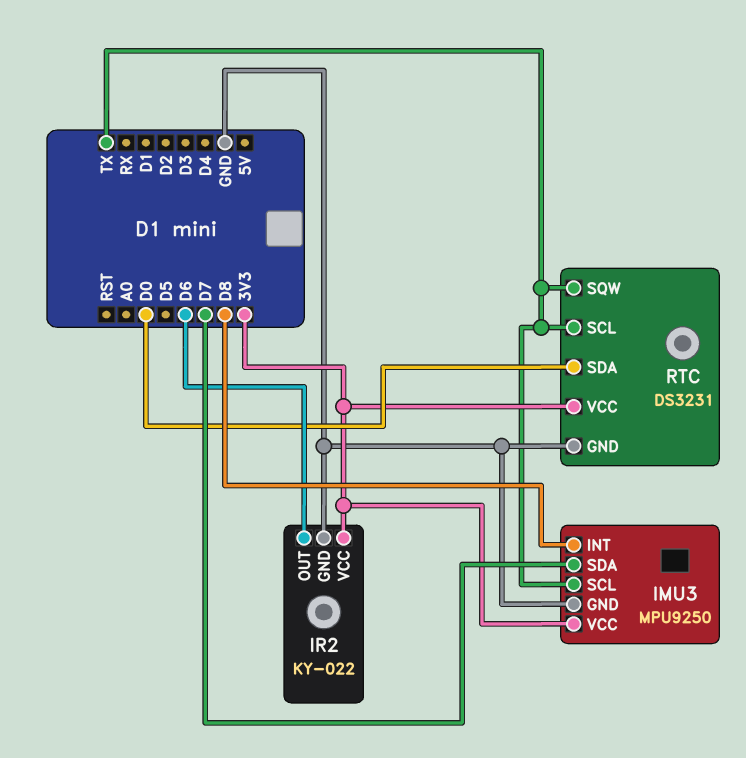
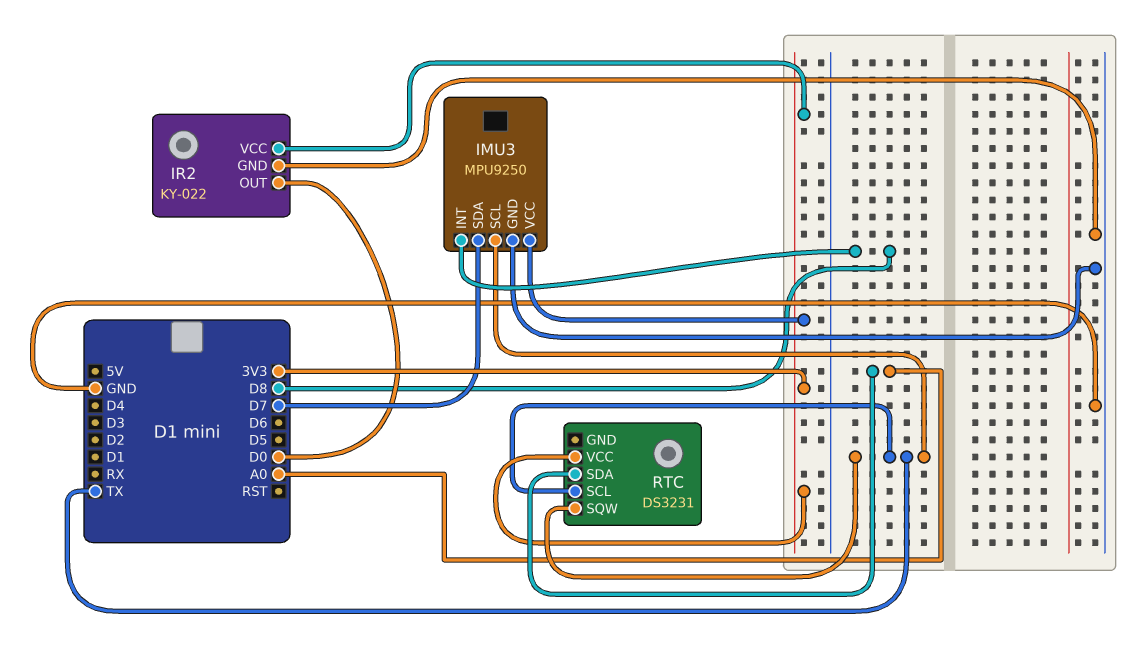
IR2 pin OUT: D6 -> D0
RTC pin GND: GND -> none
RTC pin SDA: D0 -> A0

